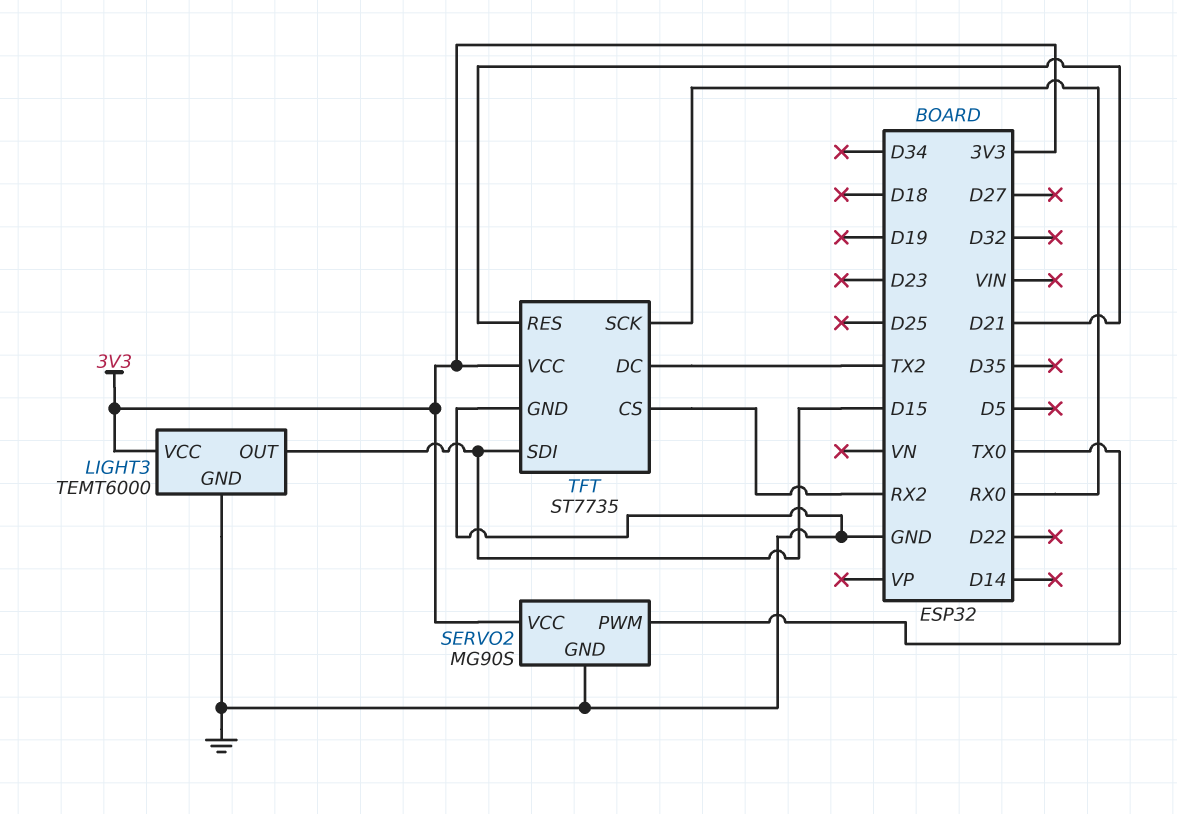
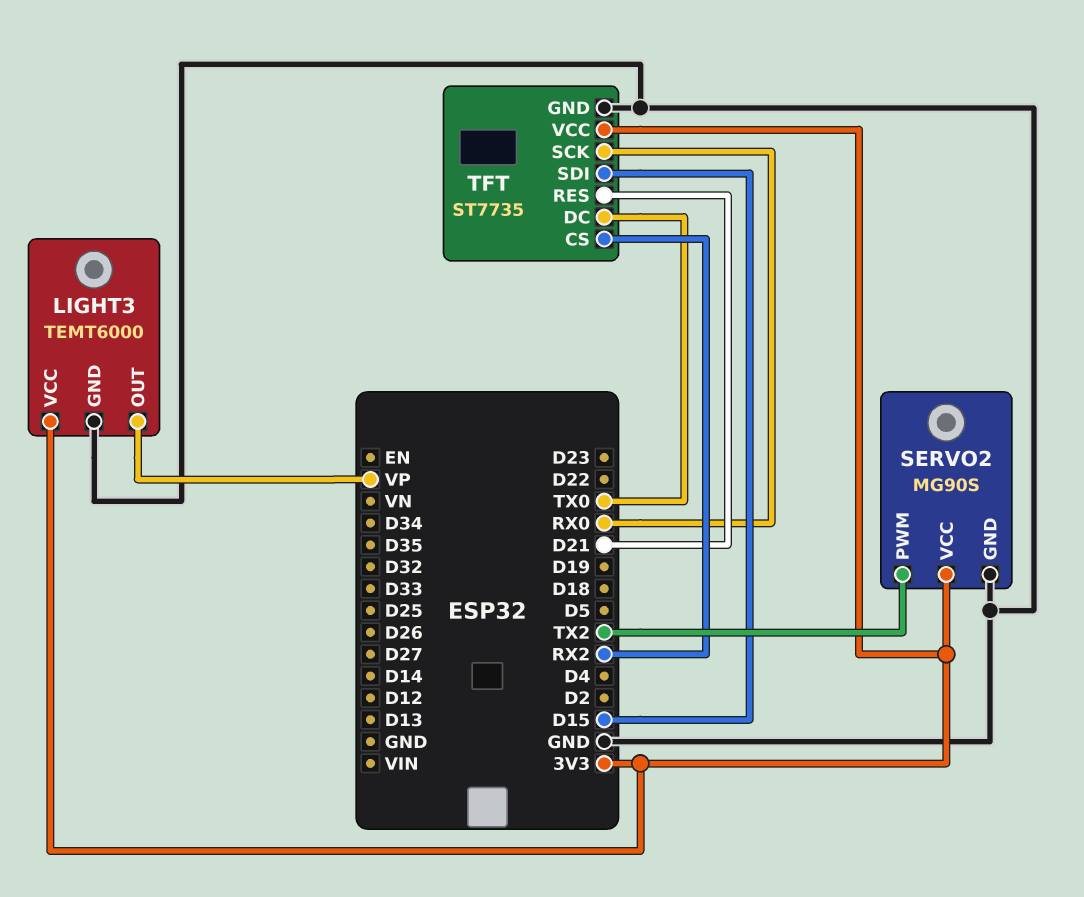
LIGHT3 pin OUT: D15 -> VP
SERVO2 pin PWM: TX0 -> TX2
TFT pin DC: TX2 -> TX0

